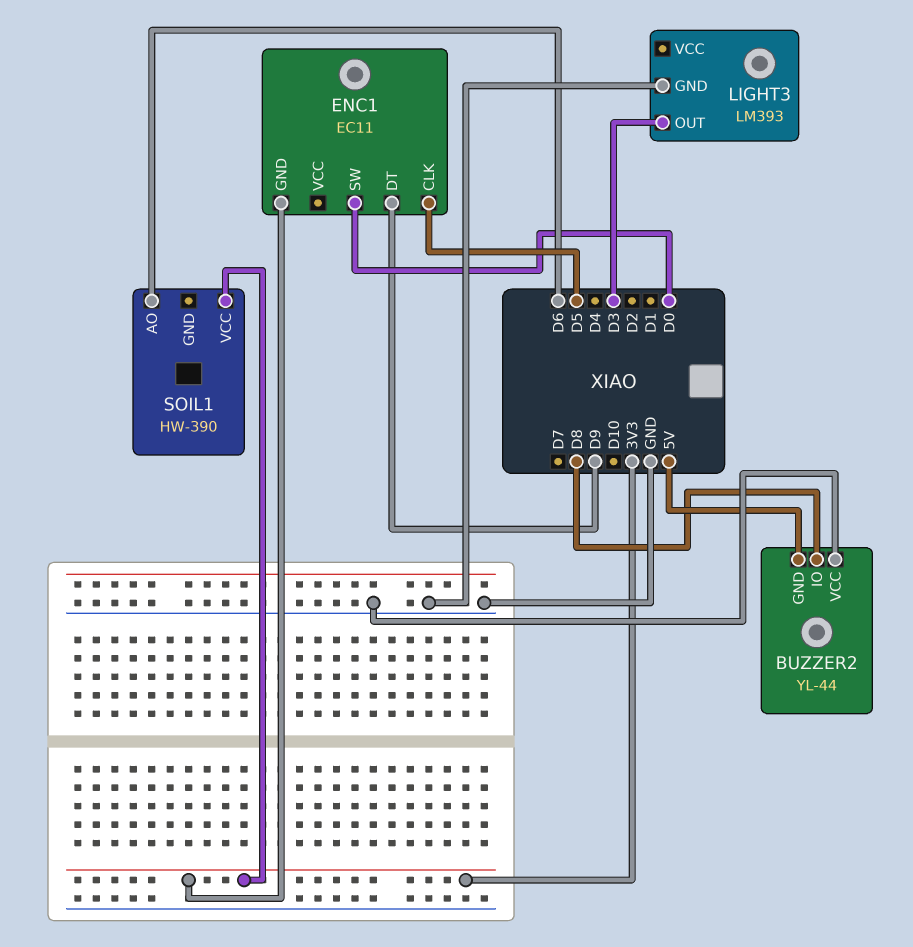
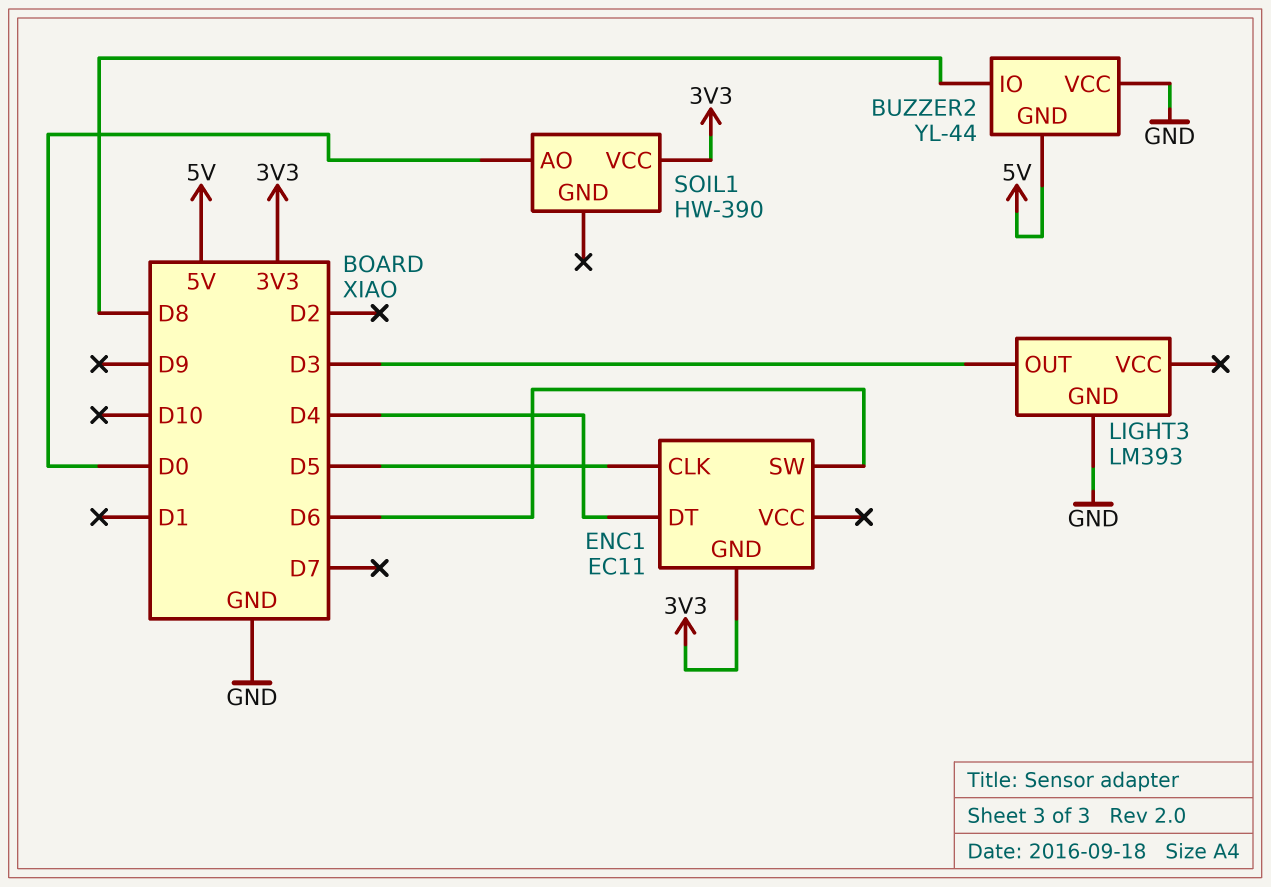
ENC1 pin DT: D9 -> D4
ENC1 pin SW: D0 -> D6
SOIL1 pin AO: D6 -> D0

